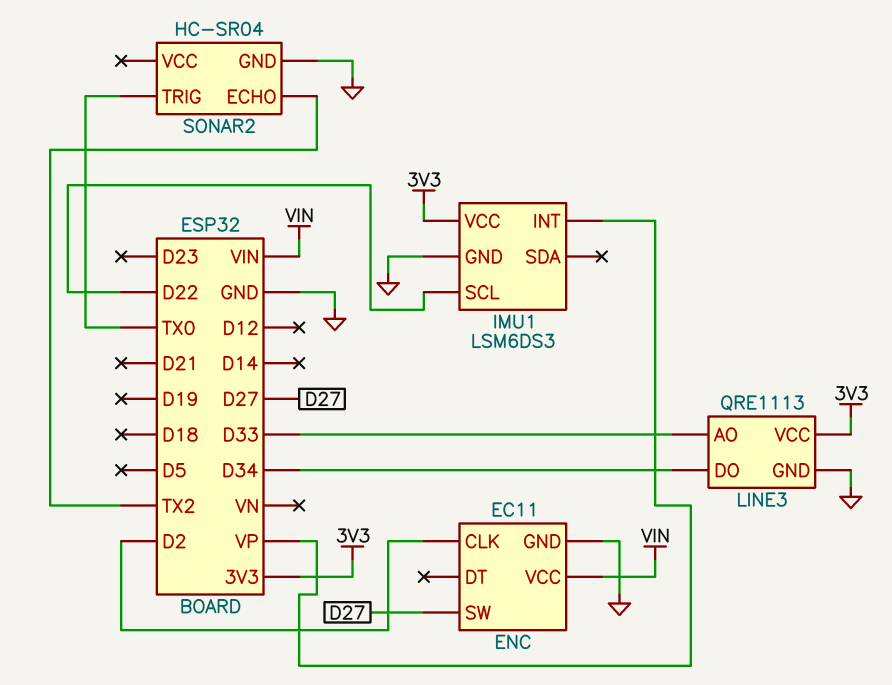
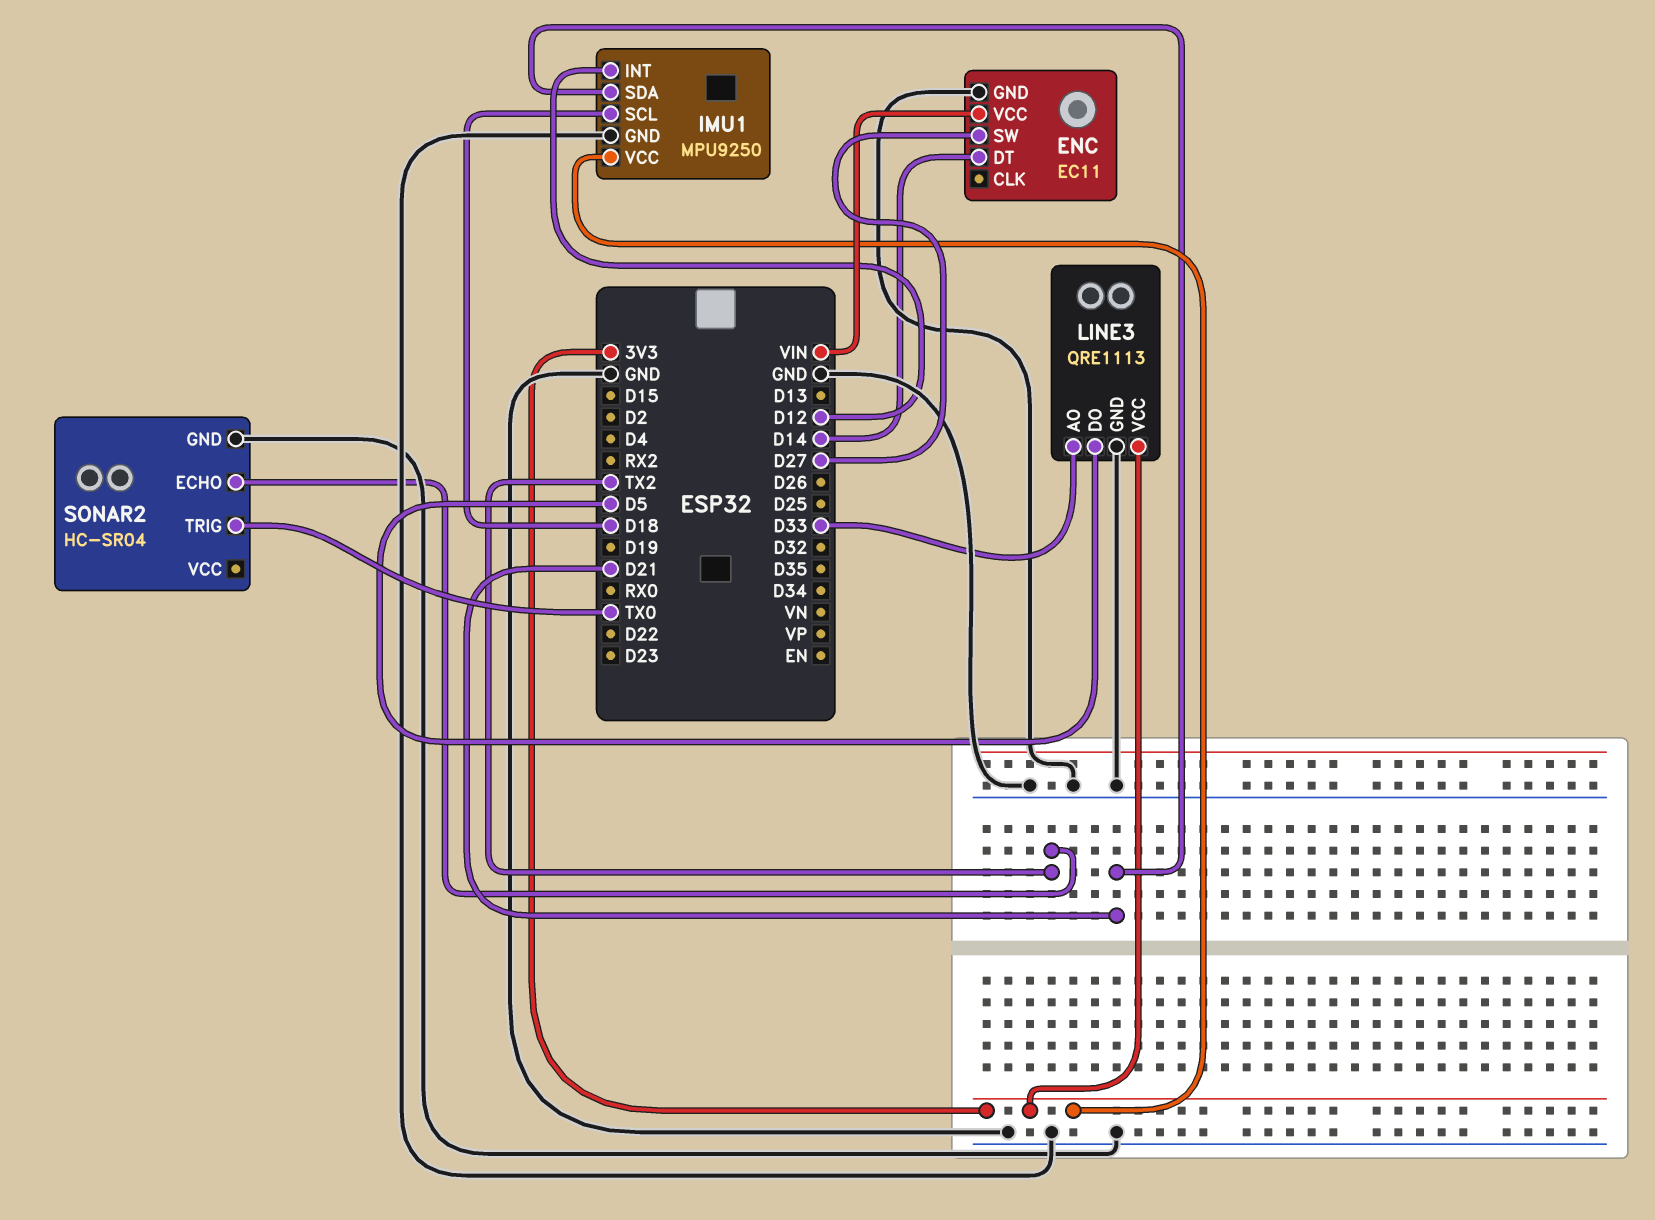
ENC pin CLK: D2 -> none
ENC pin DT: none -> D14
IMU1: LSM6DS3 -> MPU9250
IMU1 pin INT: VP -> D12
IMU1 pin SCL: D22 -> D18
IMU1 pin SDA: none -> D21
LINE3 pin DO: D34 -> D5

